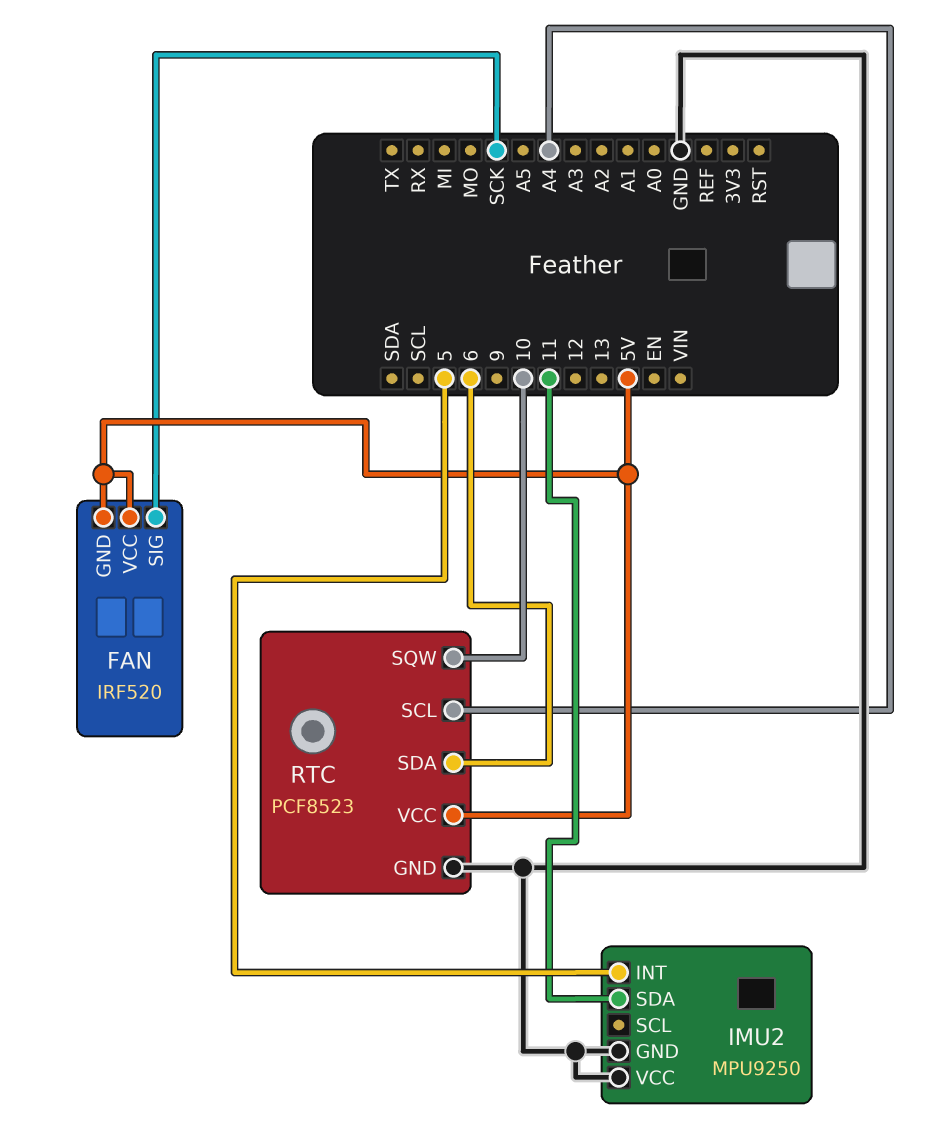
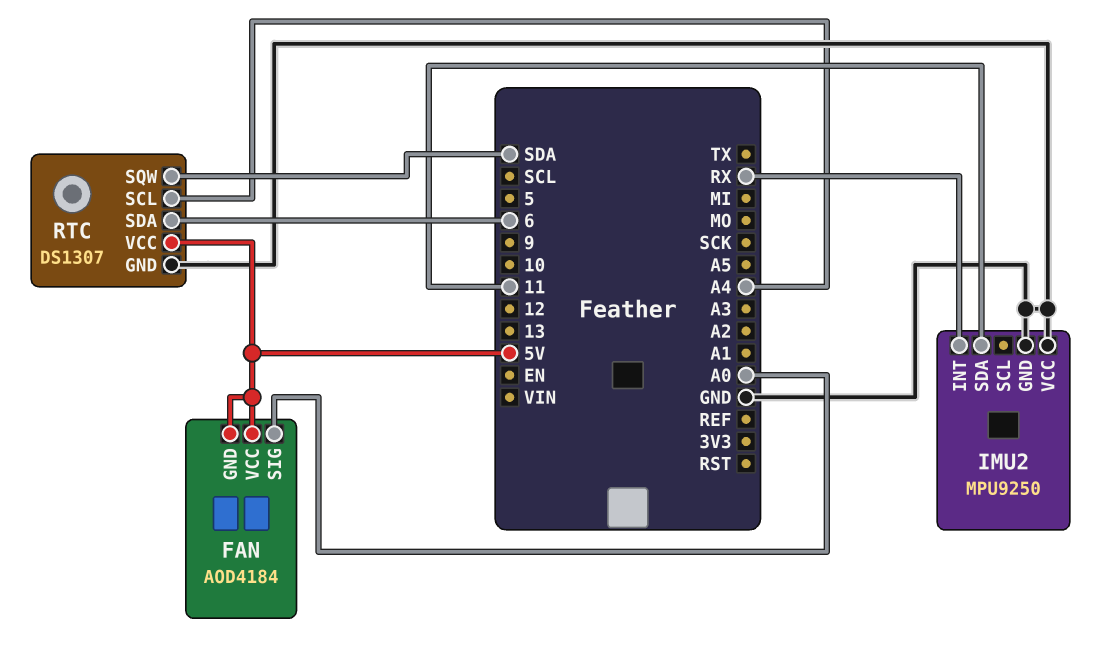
FAN: IRF520 -> AOD4184
FAN pin SIG: SCK -> A0
IMU2 pin INT: 5 -> RX
RTC: PCF8523 -> DS1307
RTC pin SQW: 10 -> SDA

